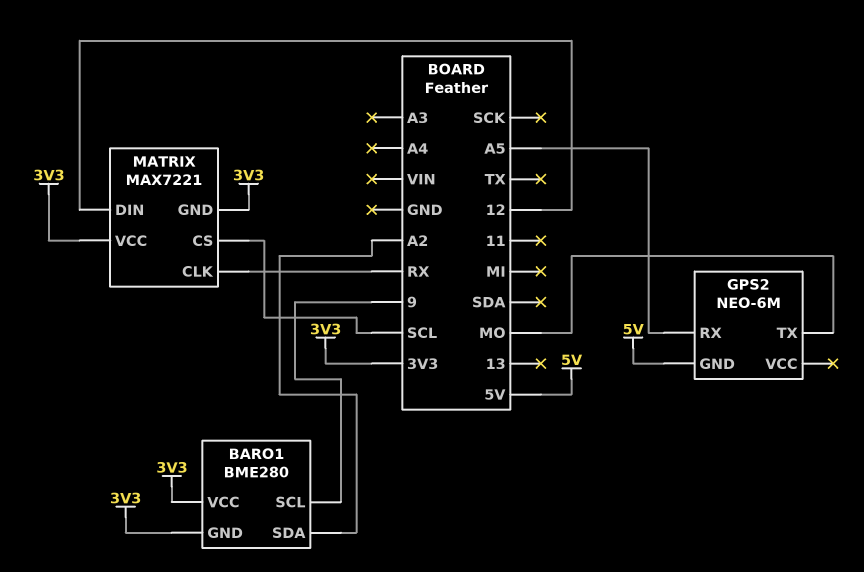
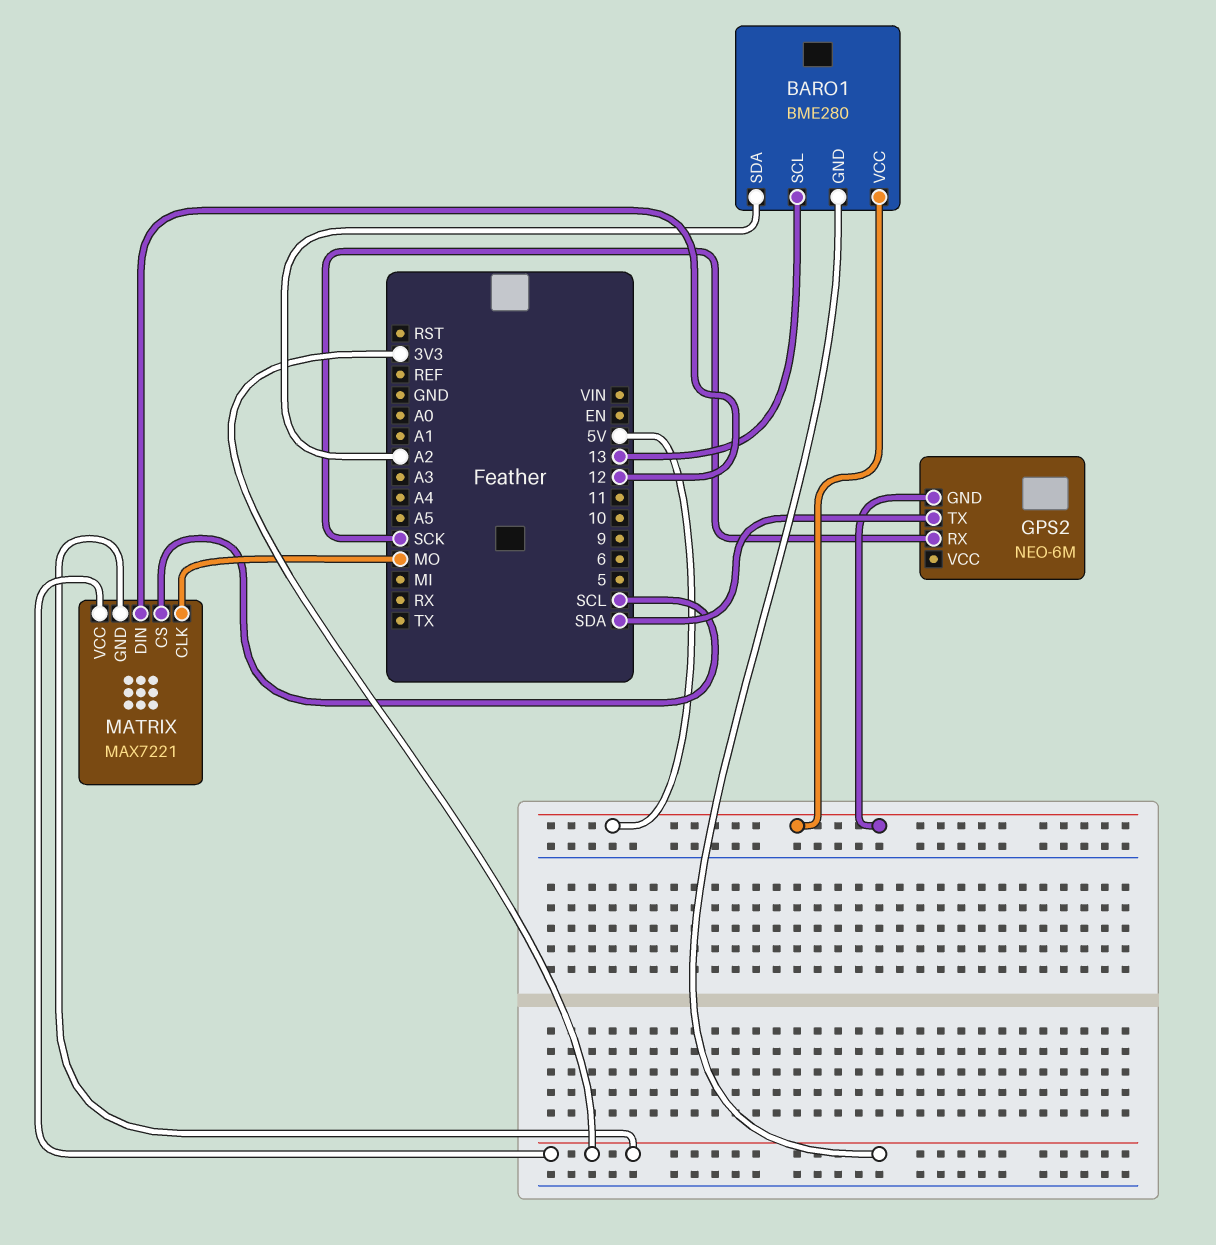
BARO1 pin SCL: 9 -> 13
BARO1 pin VCC: 3V3 -> 5V
GPS2 pin RX: A5 -> SCK
GPS2 pin TX: MO -> SDA
MATRIX pin CLK: RX -> MO

